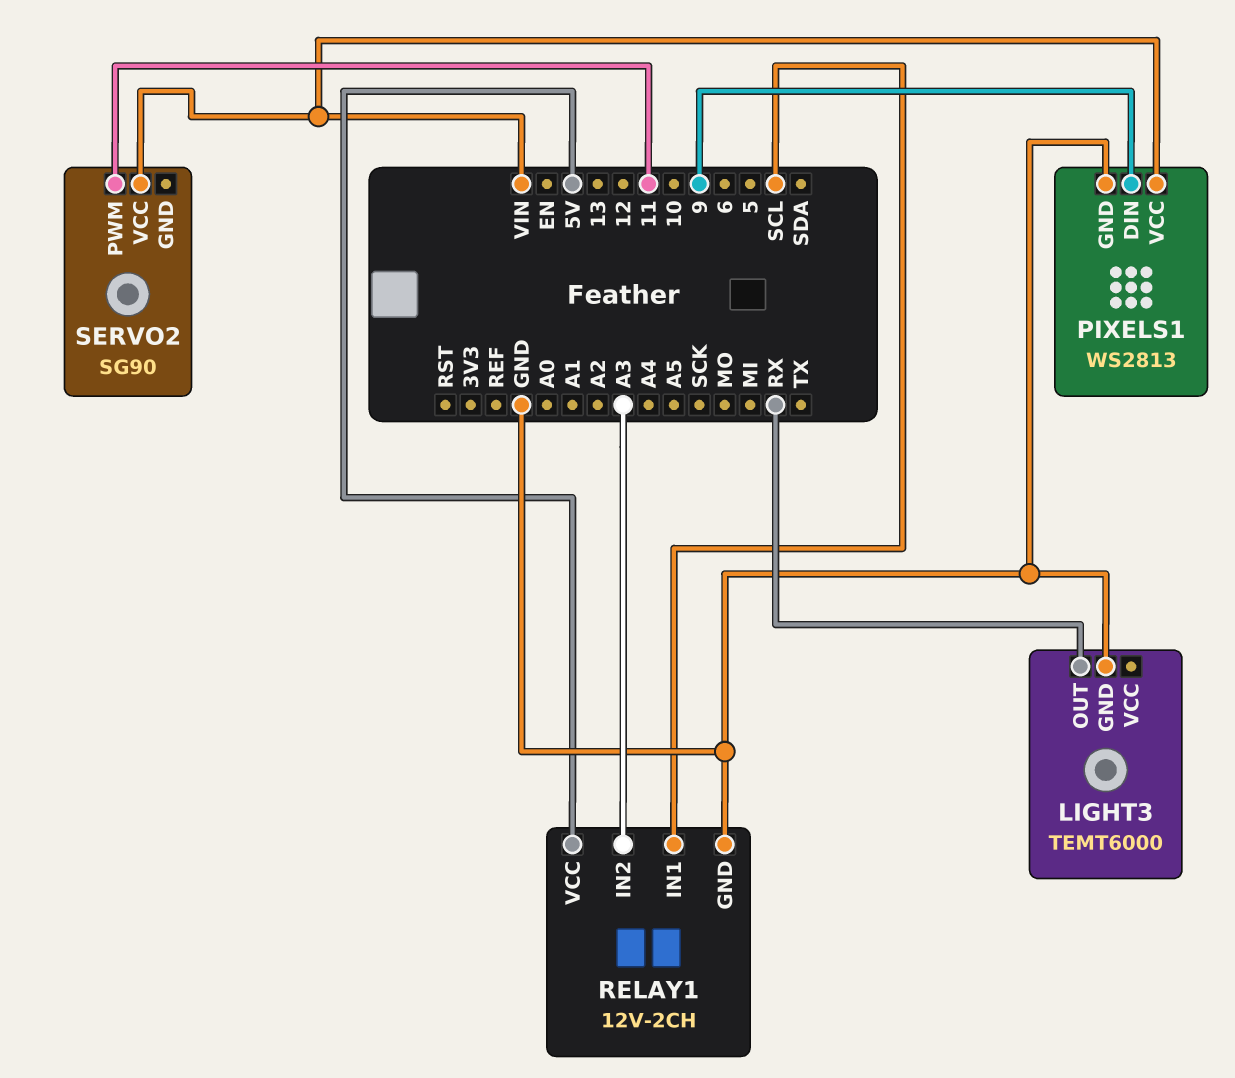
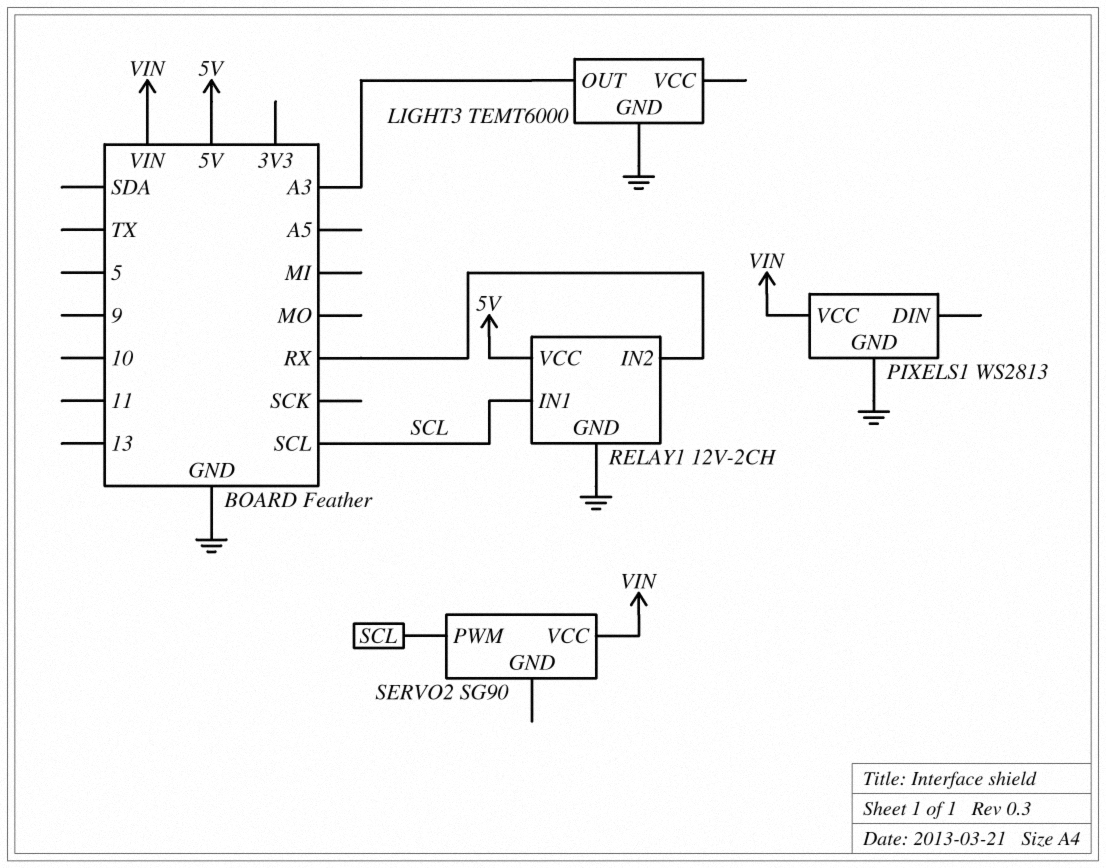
LIGHT3 pin OUT: RX -> A3
PIXELS1 pin DIN: 9 -> none
RELAY1 pin IN2: A3 -> RX
SERVO2 pin PWM: 11 -> SCL

